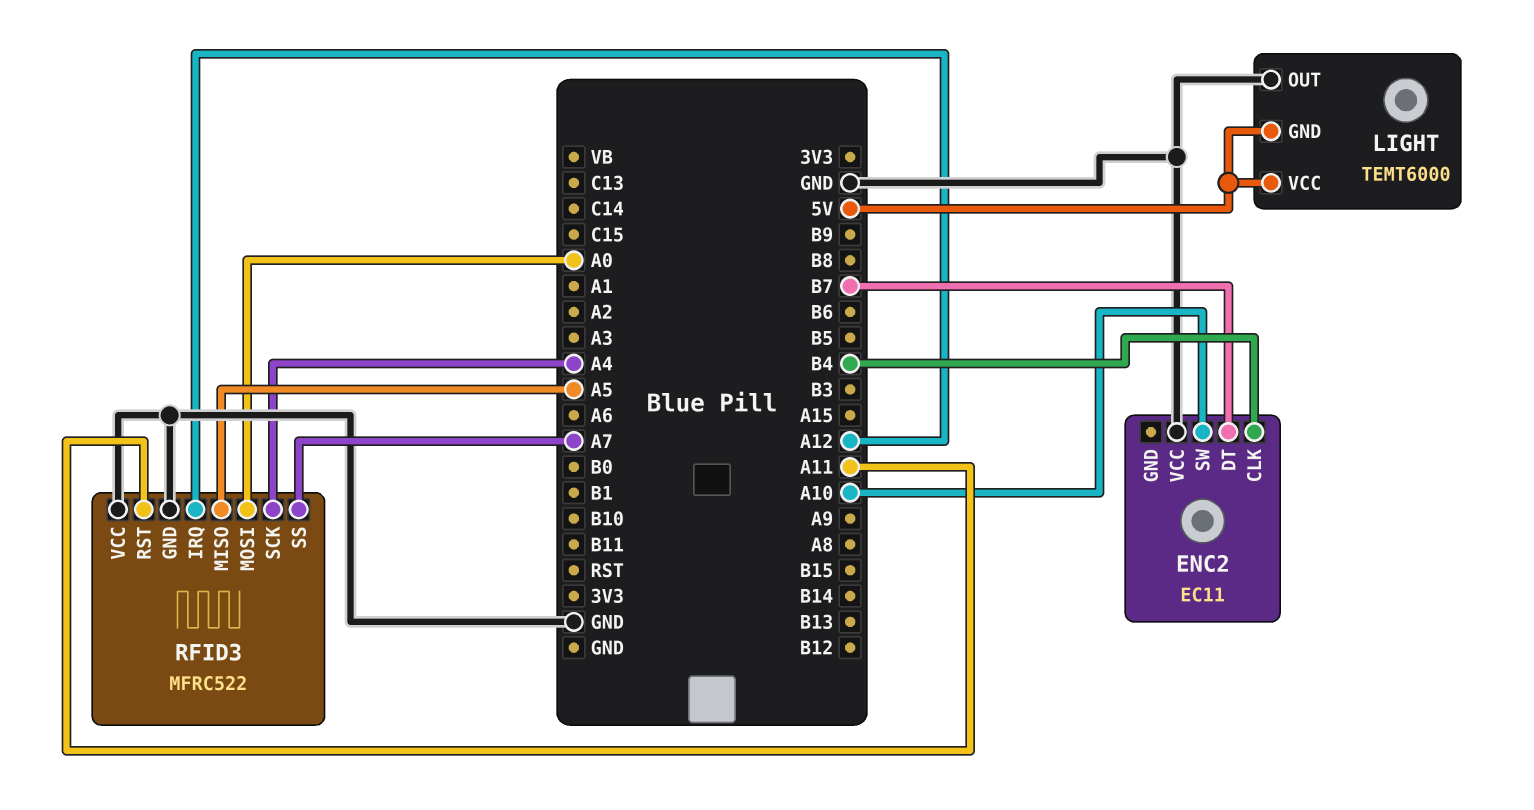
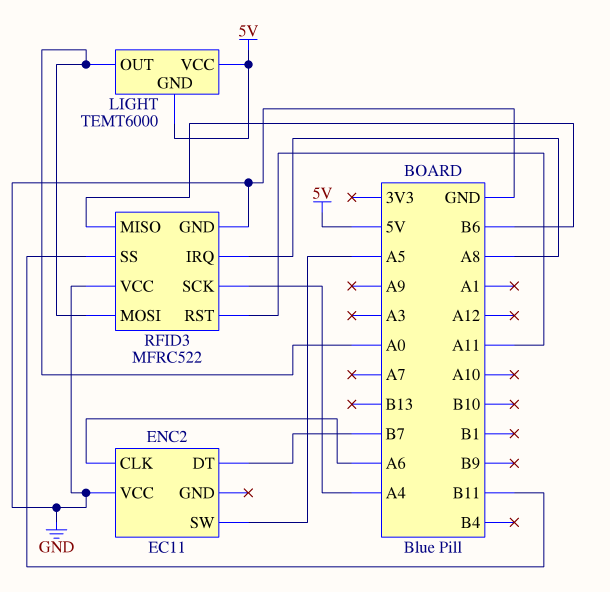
ENC2 pin CLK: B4 -> A6
ENC2 pin SW: A10 -> A5
LIGHT pin OUT: GND -> A0
RFID3 pin IRQ: A12 -> A8
RFID3 pin MISO: A5 -> B6
RFID3 pin SS: A7 -> B11

